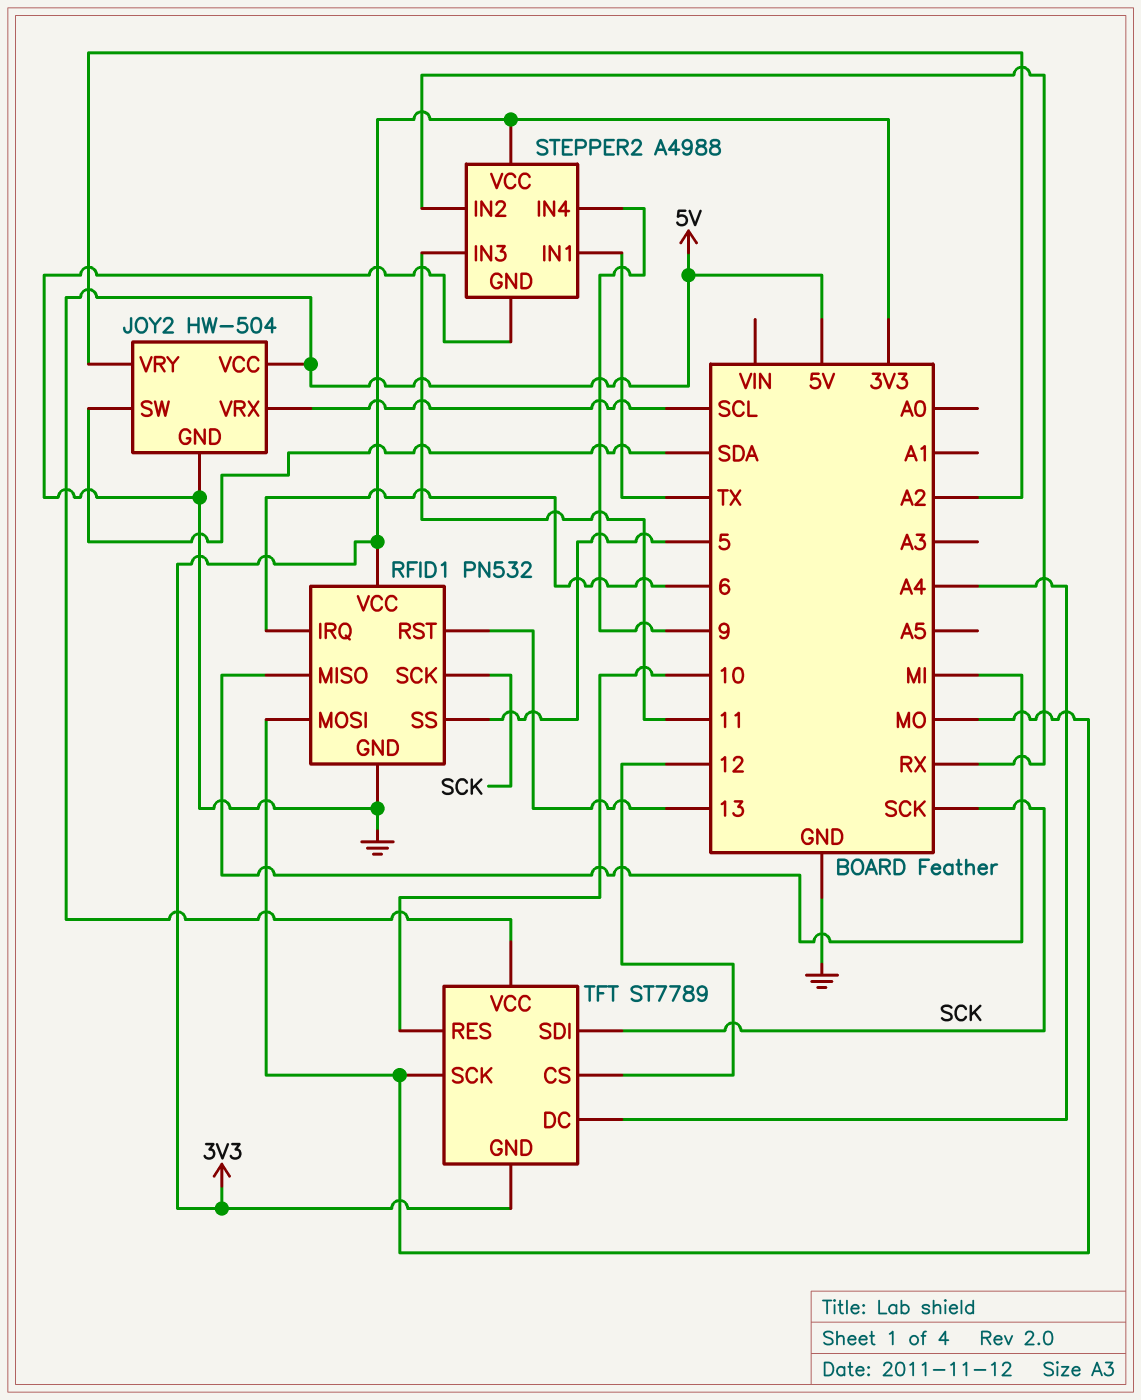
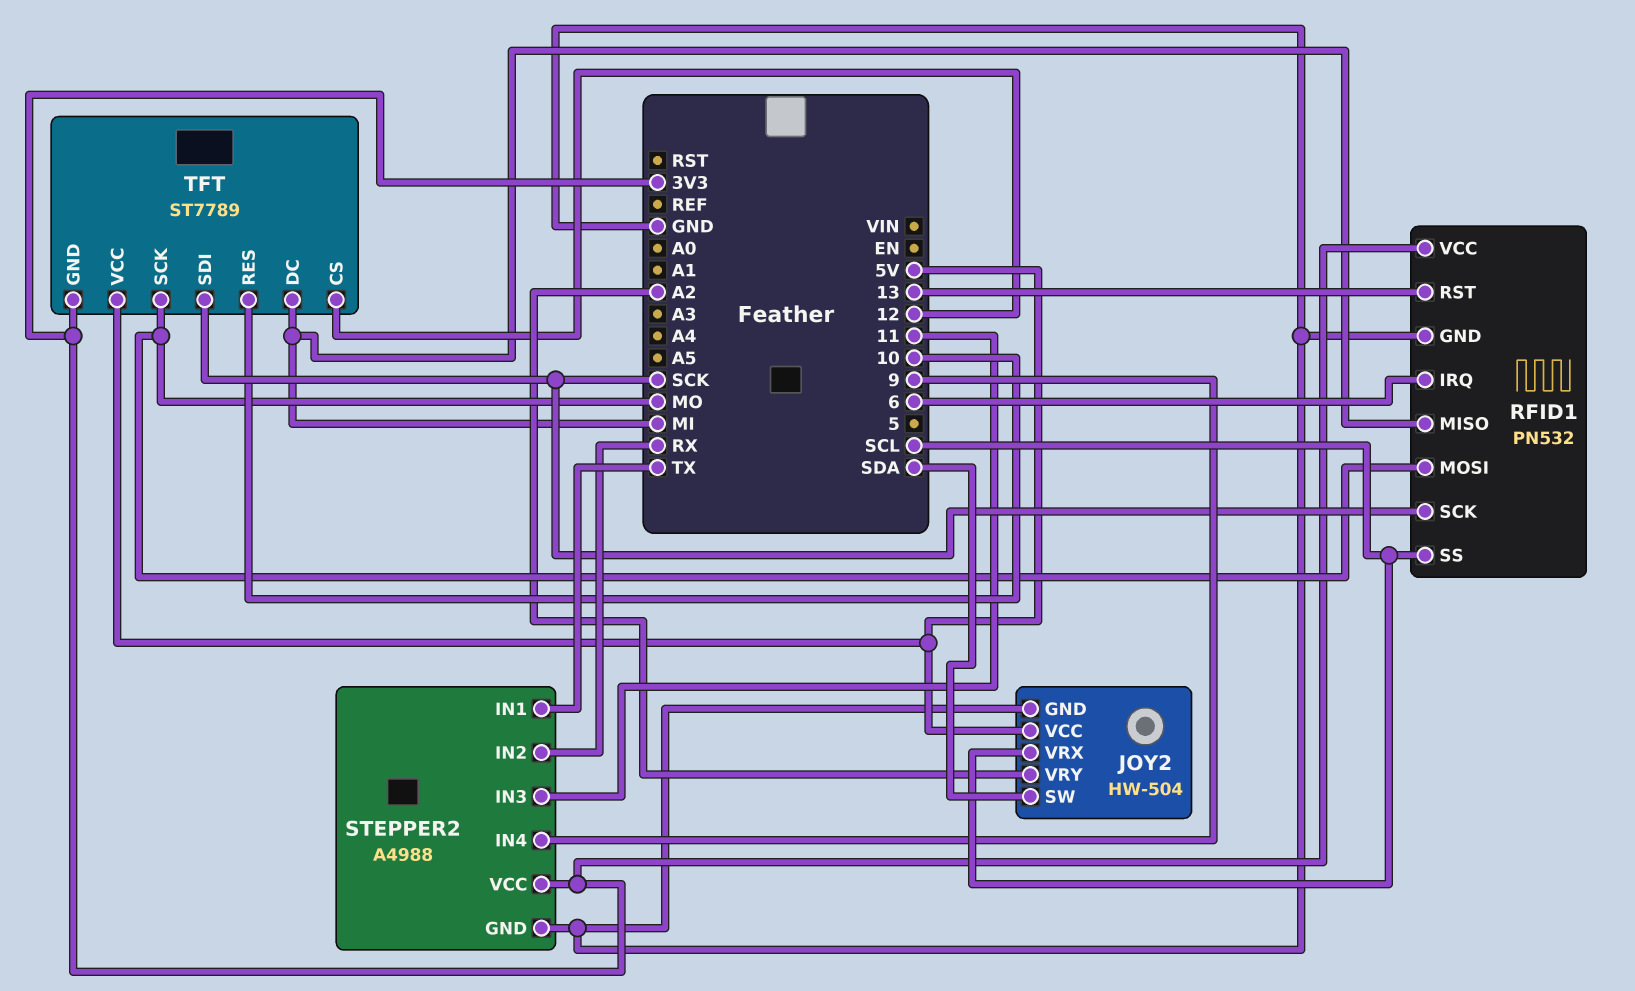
RFID1 pin SS: 5 -> SCL
TFT pin DC: A4 -> MI

